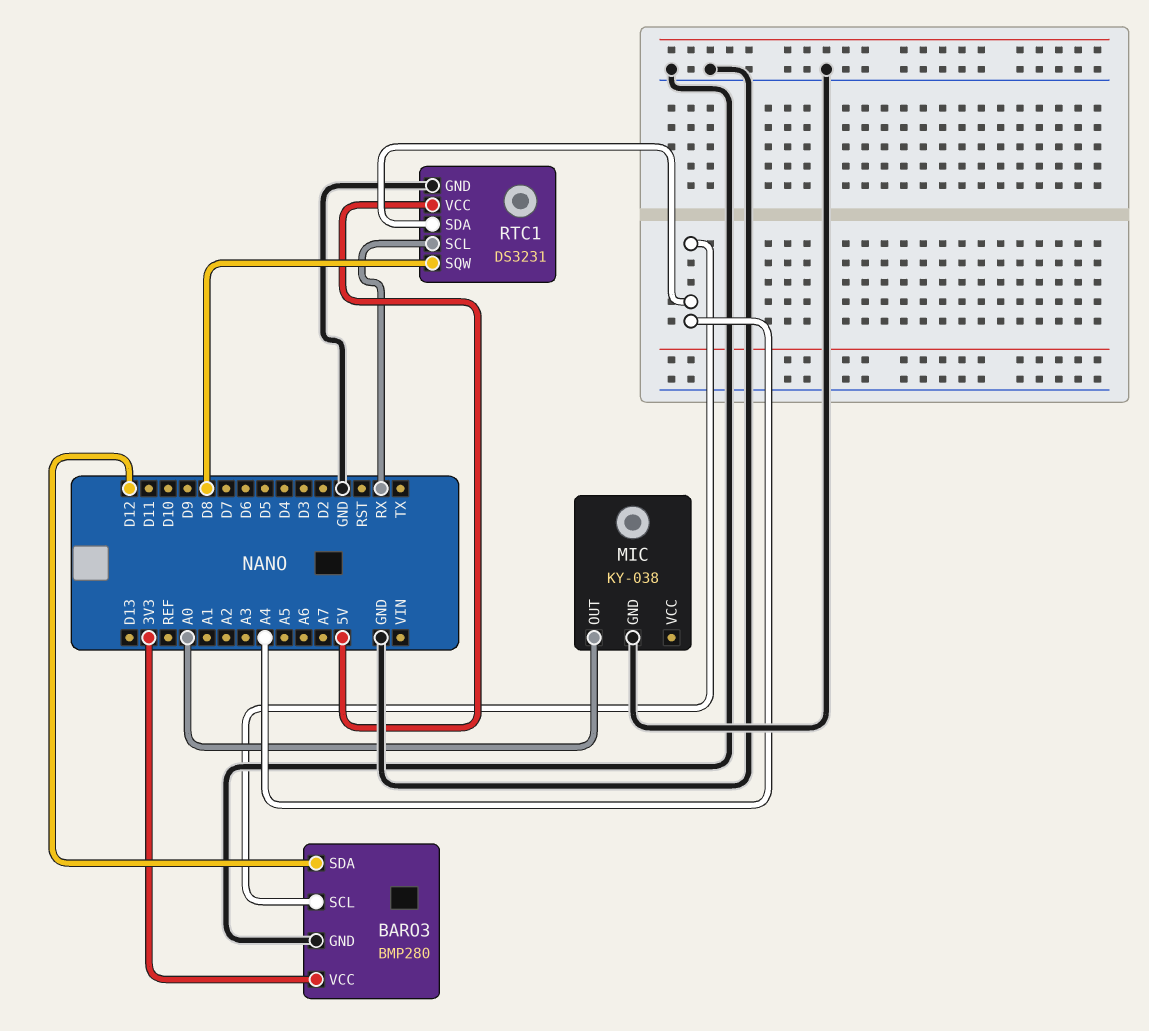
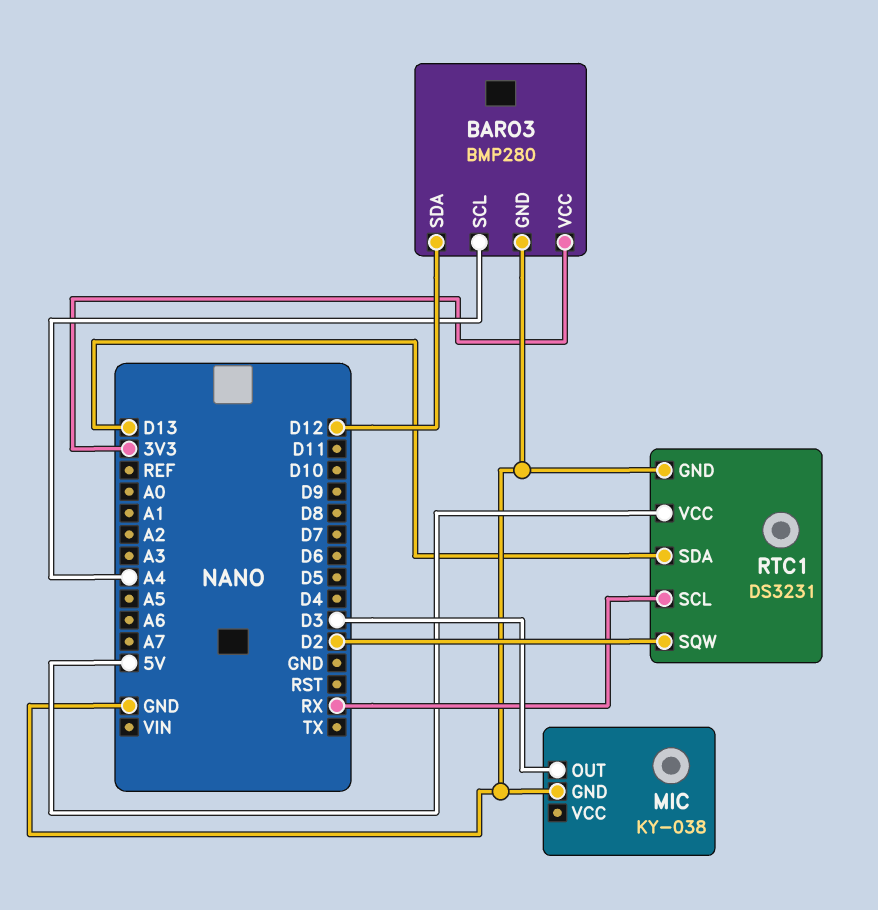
MIC pin OUT: A0 -> D3
RTC1 pin SDA: A4 -> D13
RTC1 pin SQW: D8 -> D2

